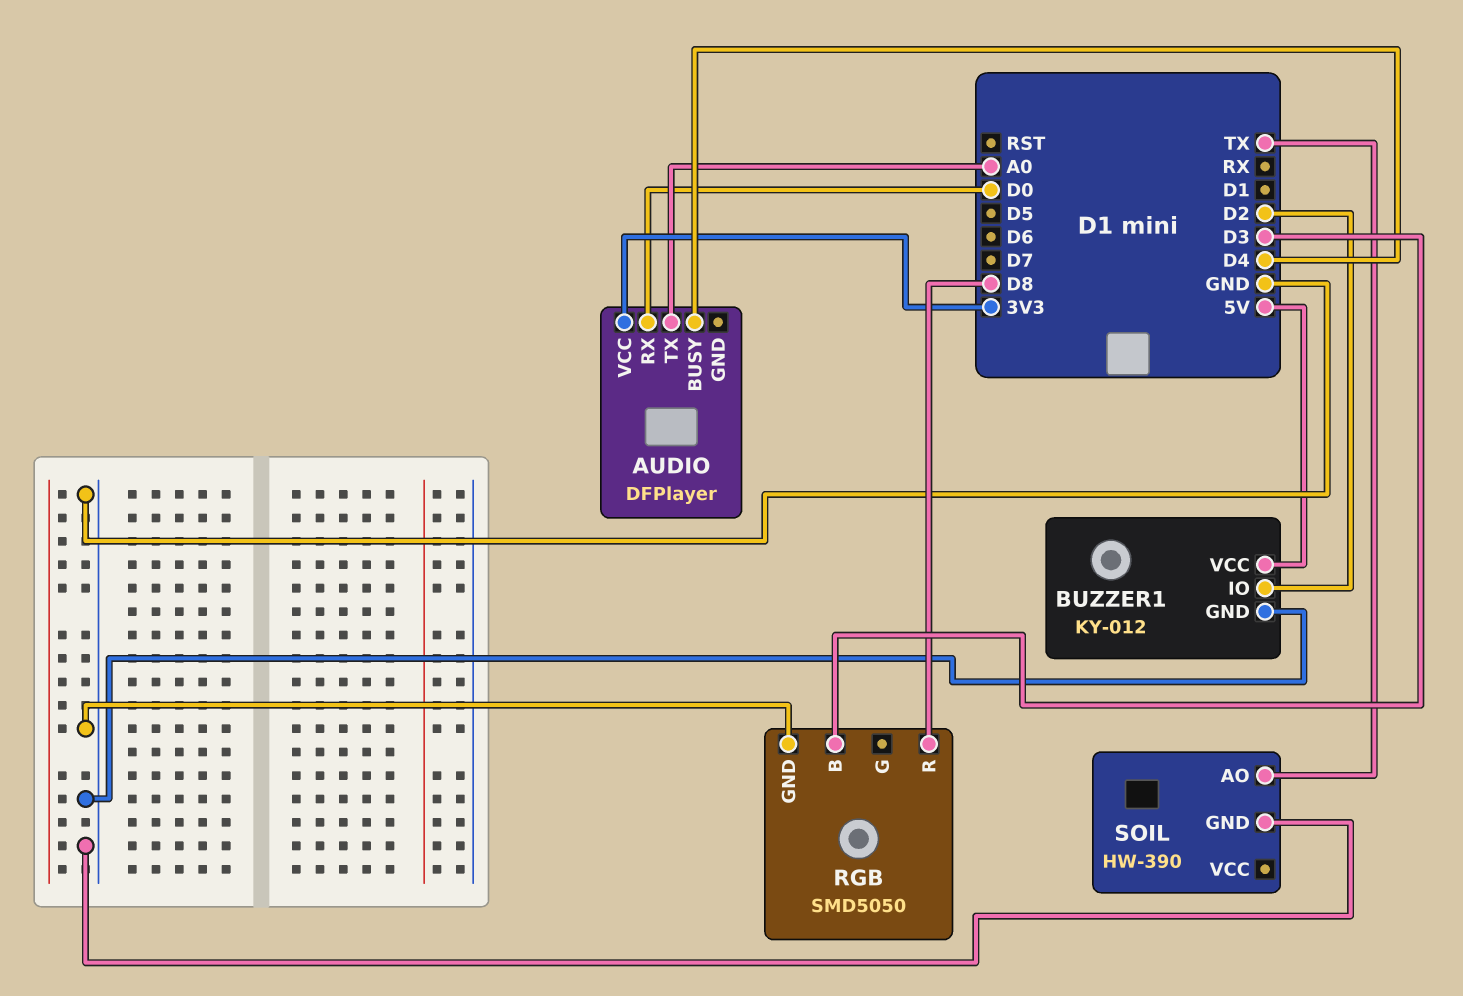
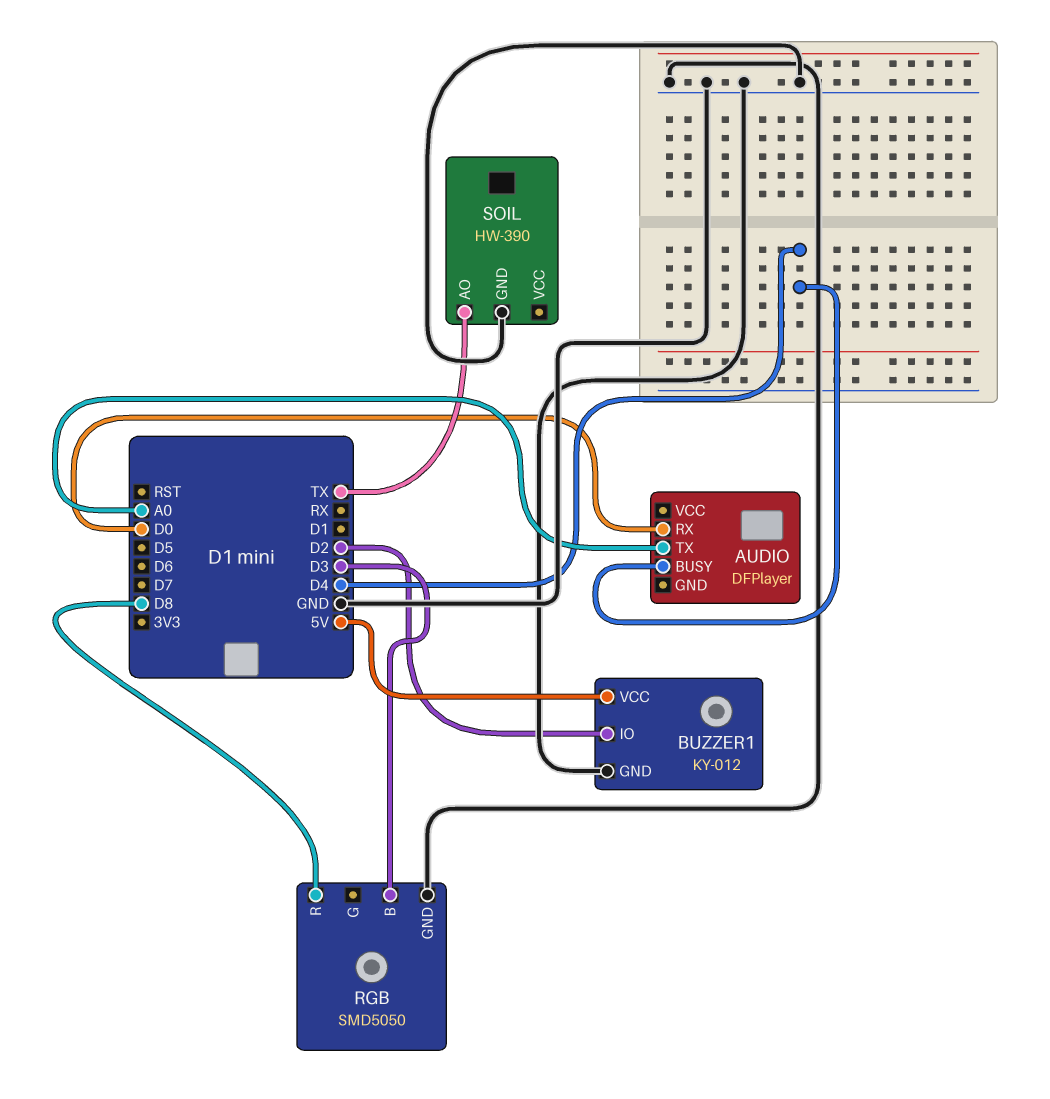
AUDIO pin VCC: 3V3 -> none

